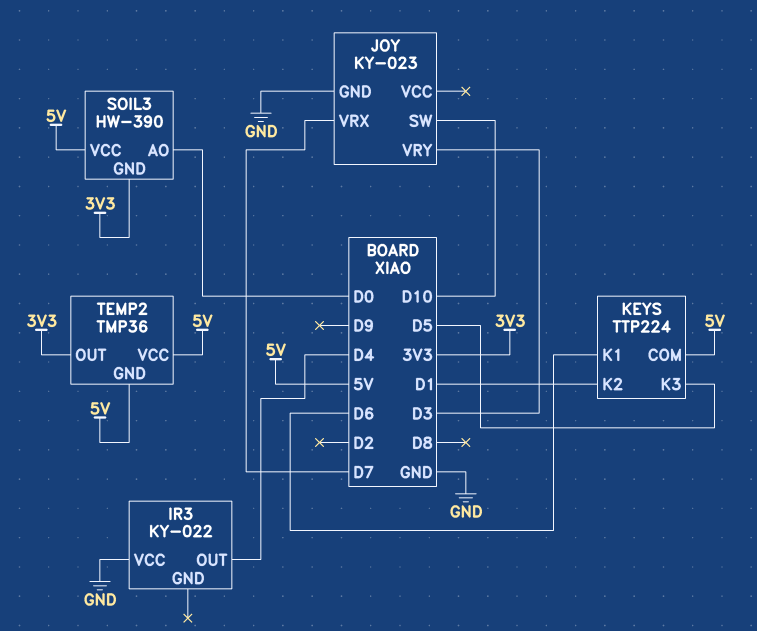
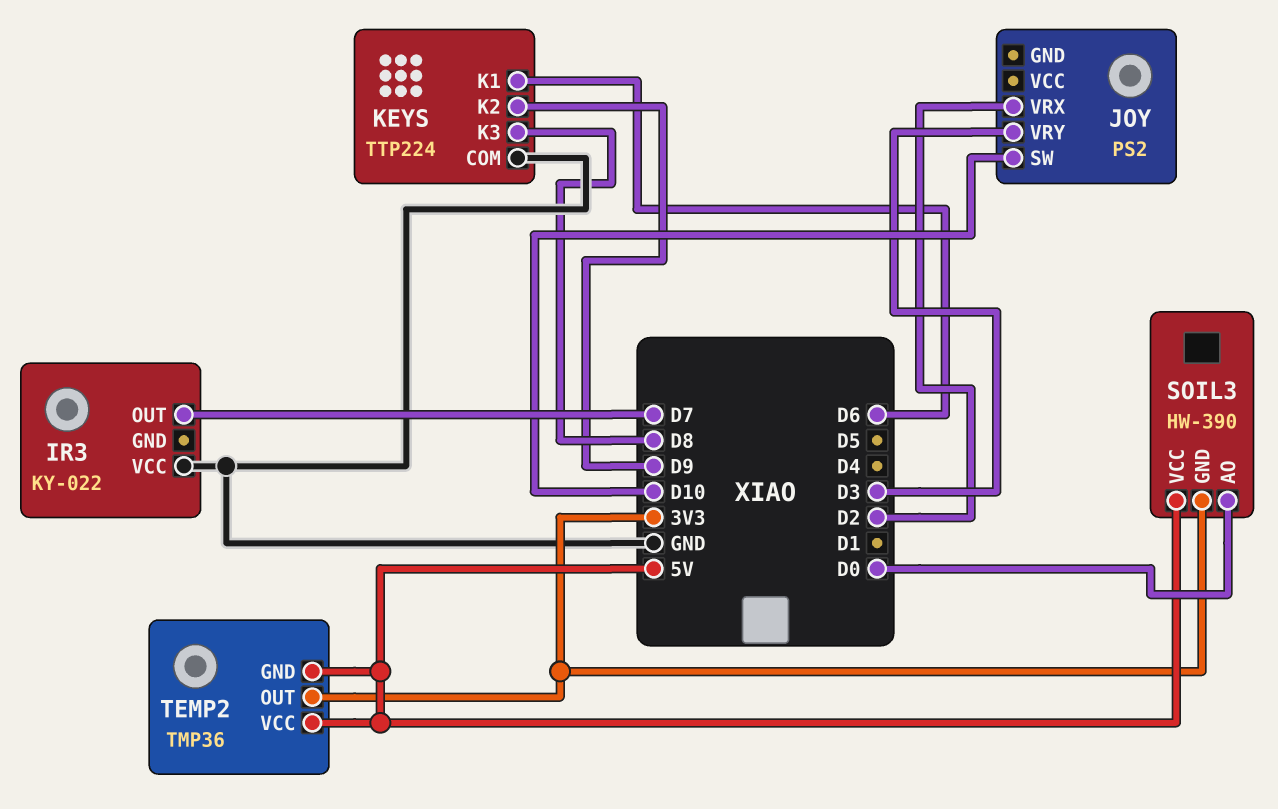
IR3 pin OUT: D4 -> D7
JOY: KY-023 -> PS2
JOY pin GND: GND -> none
JOY pin VRX: D7 -> D2
KEYS pin COM: 5V -> GND
KEYS pin K2: D1 -> D9
KEYS pin K3: D5 -> D8

